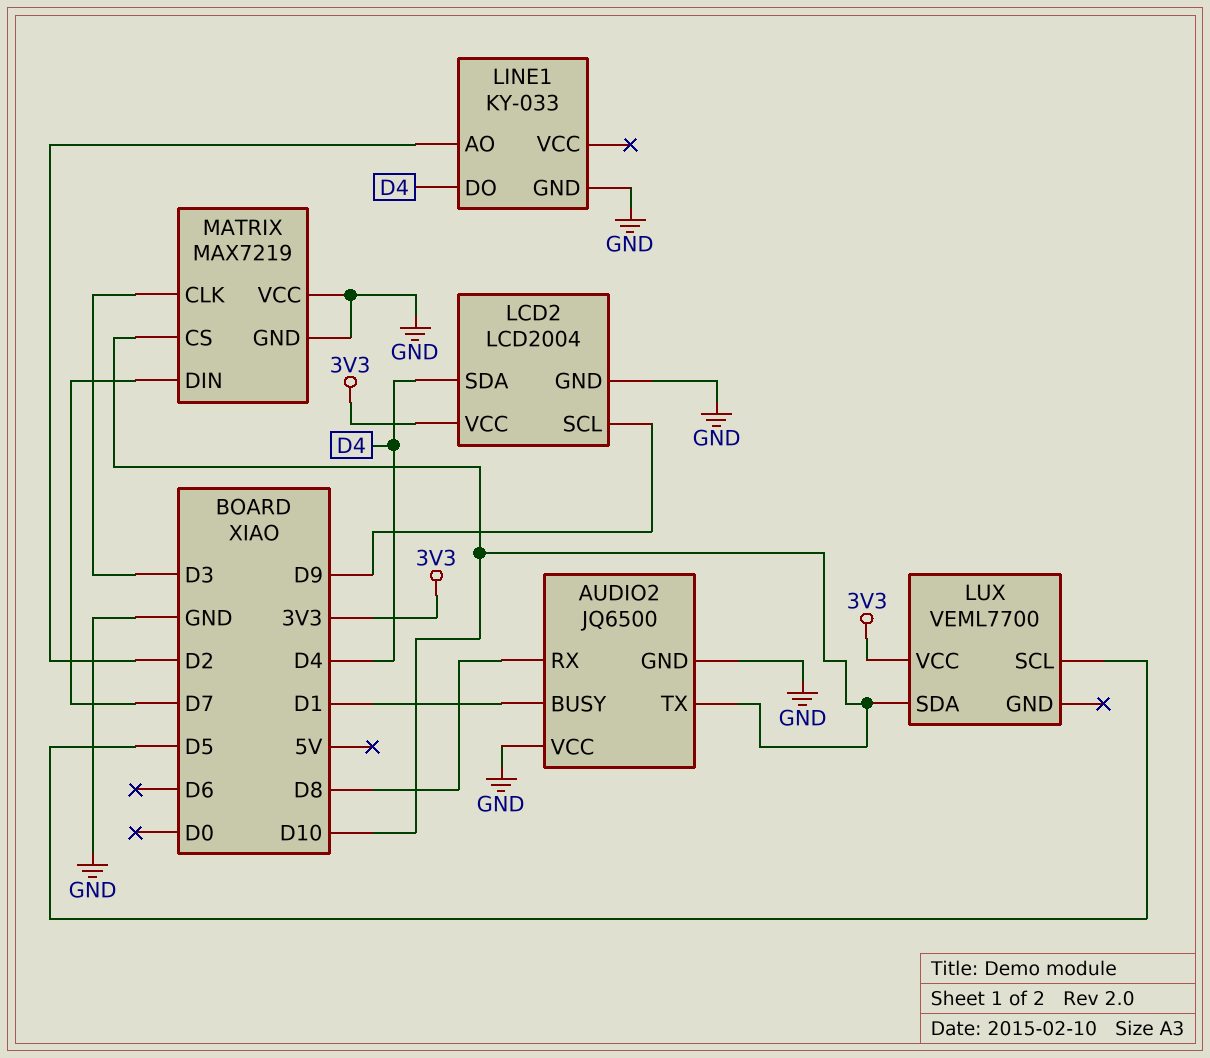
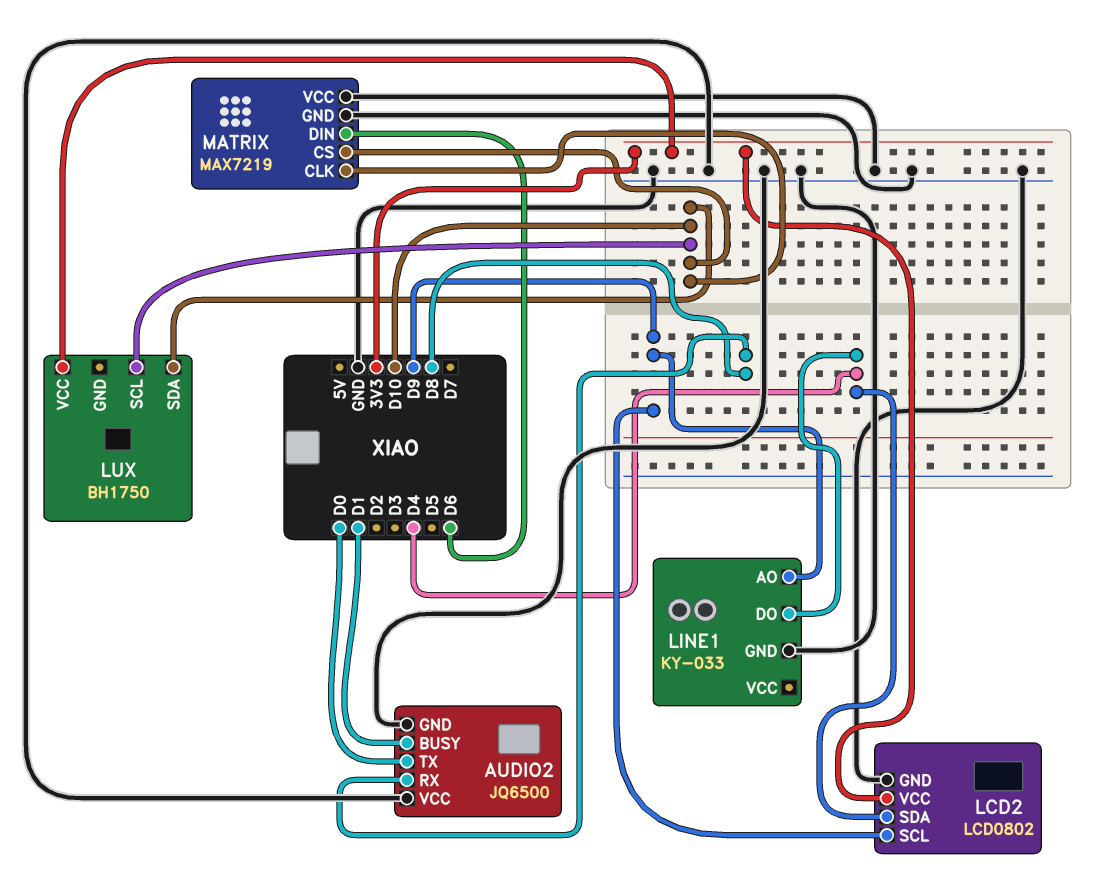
AUDIO2 pin TX: D10 -> D0
LCD2: LCD2004 -> LCD0802
LINE1 pin AO: D2 -> D9
LUX: VEML7700 -> BH1750
LUX pin SCL: D5 -> D10
MATRIX pin CLK: D3 -> D10
MATRIX pin DIN: D7 -> D6

